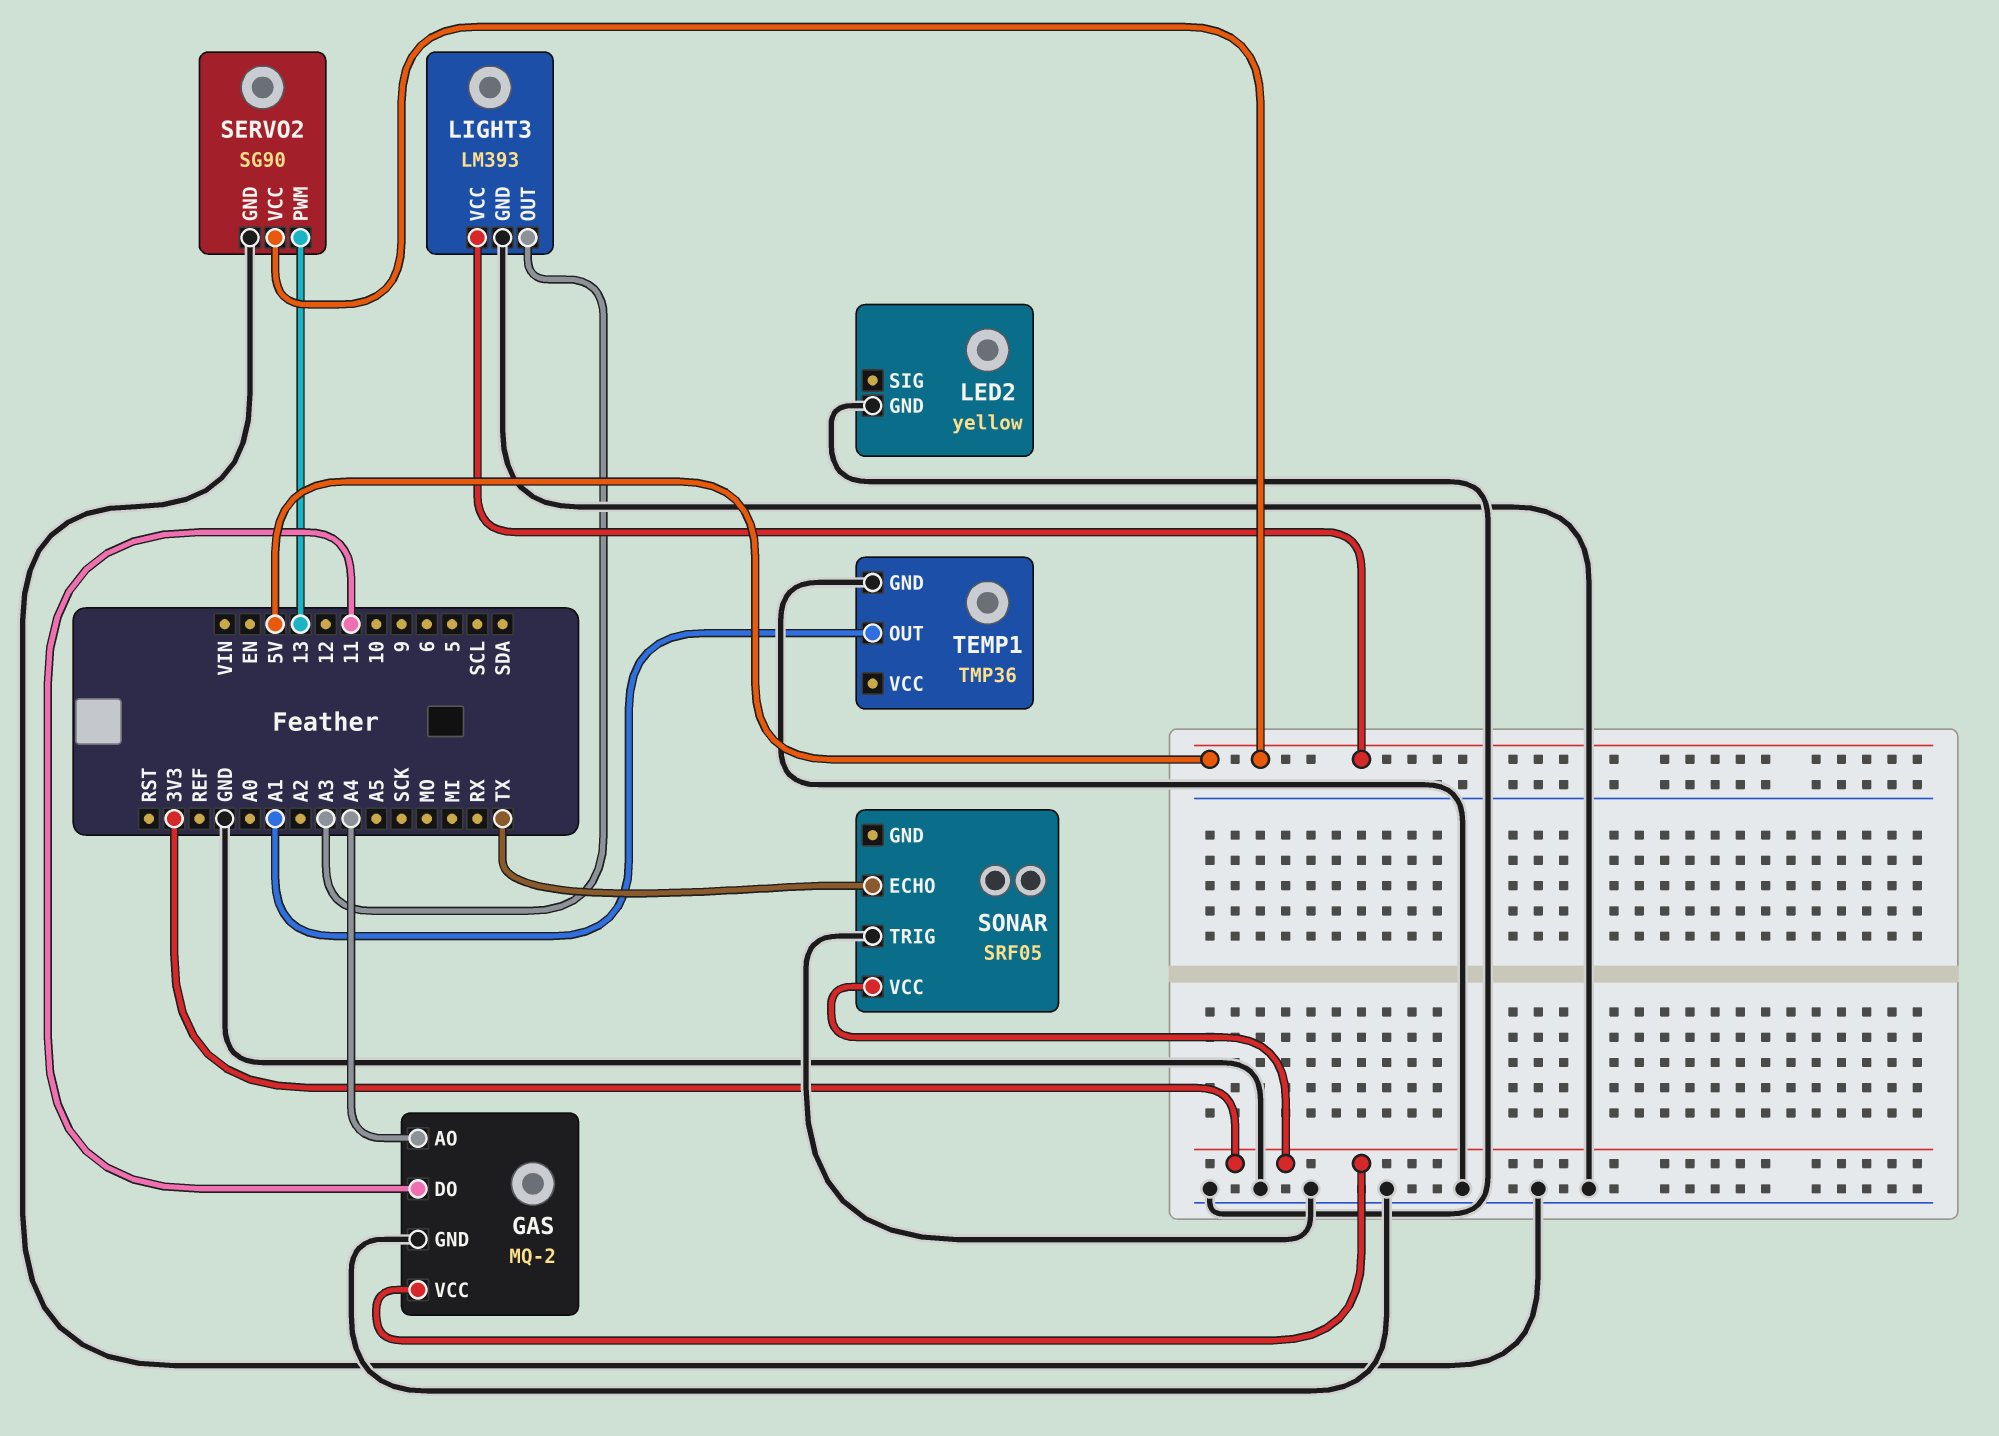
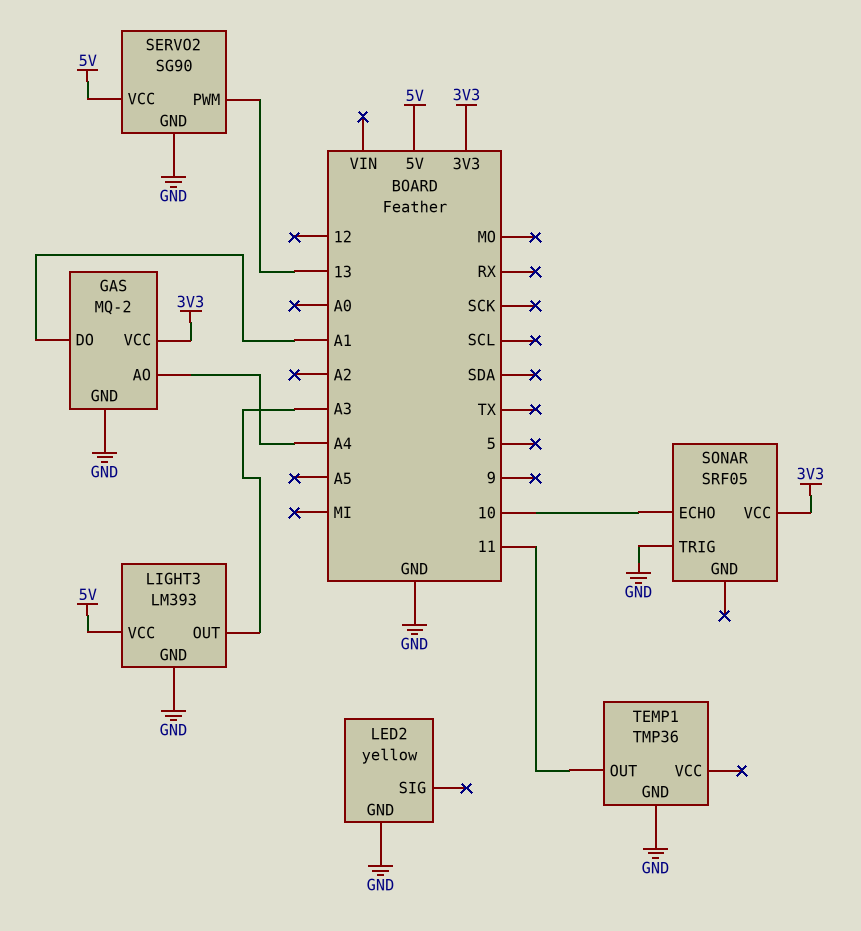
GAS pin DO: 11 -> A1
SONAR pin ECHO: TX -> 10
TEMP1 pin OUT: A1 -> 11

